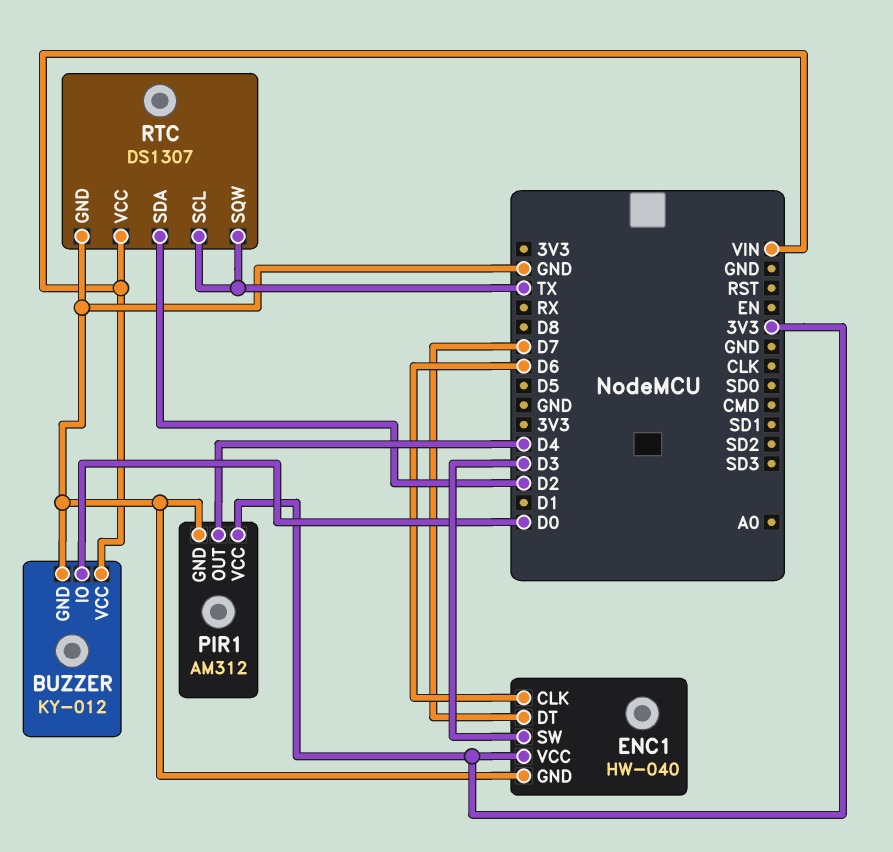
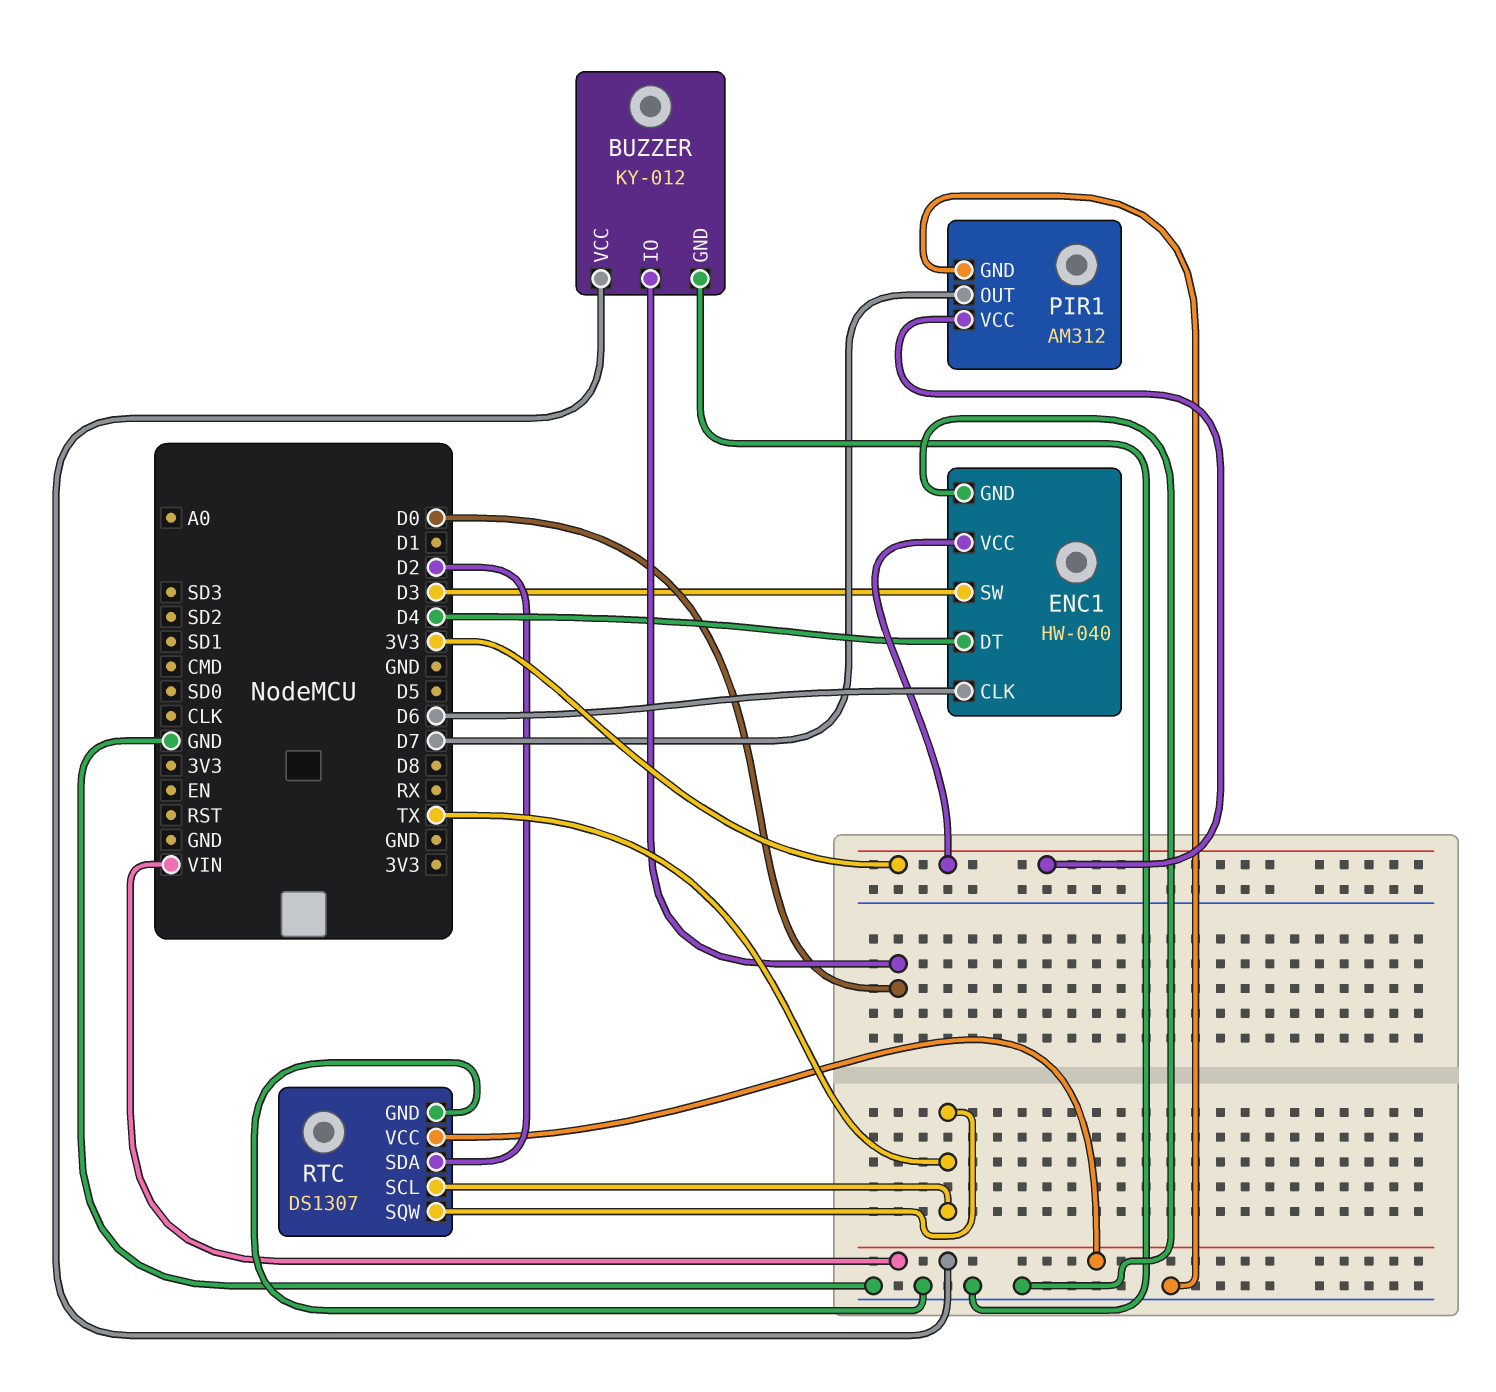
ENC1 pin DT: D7 -> D4
PIR1 pin OUT: D4 -> D7

